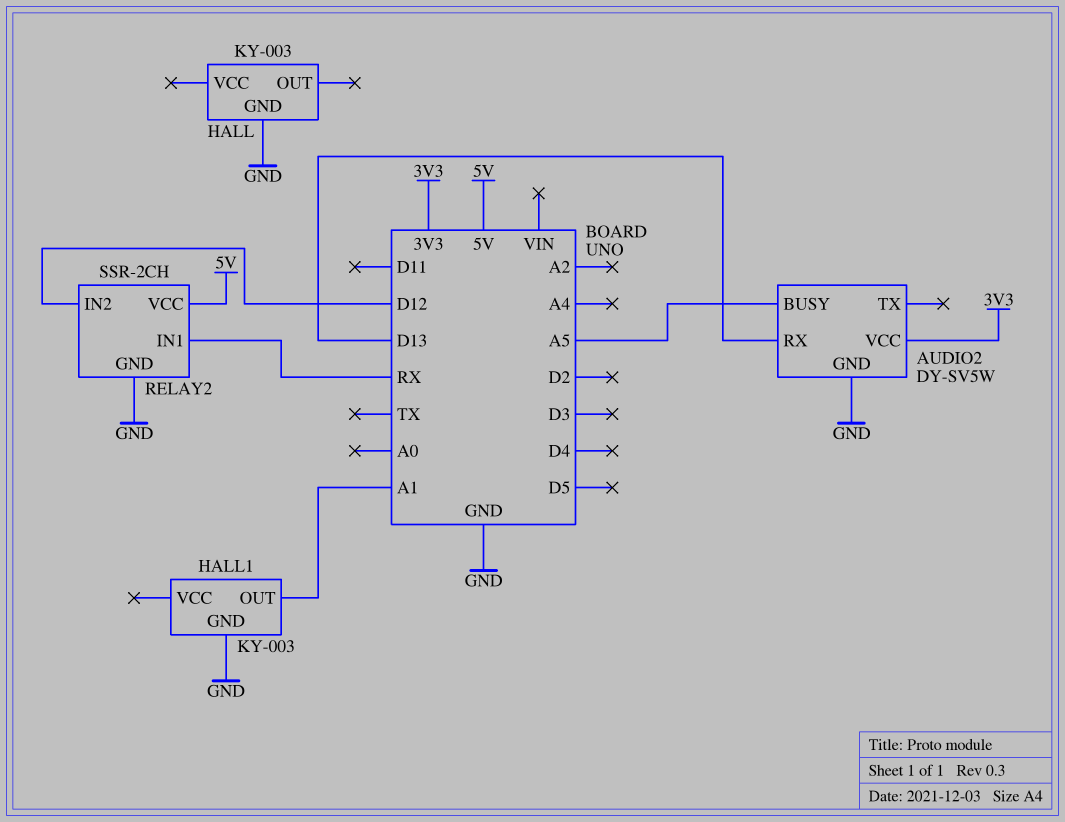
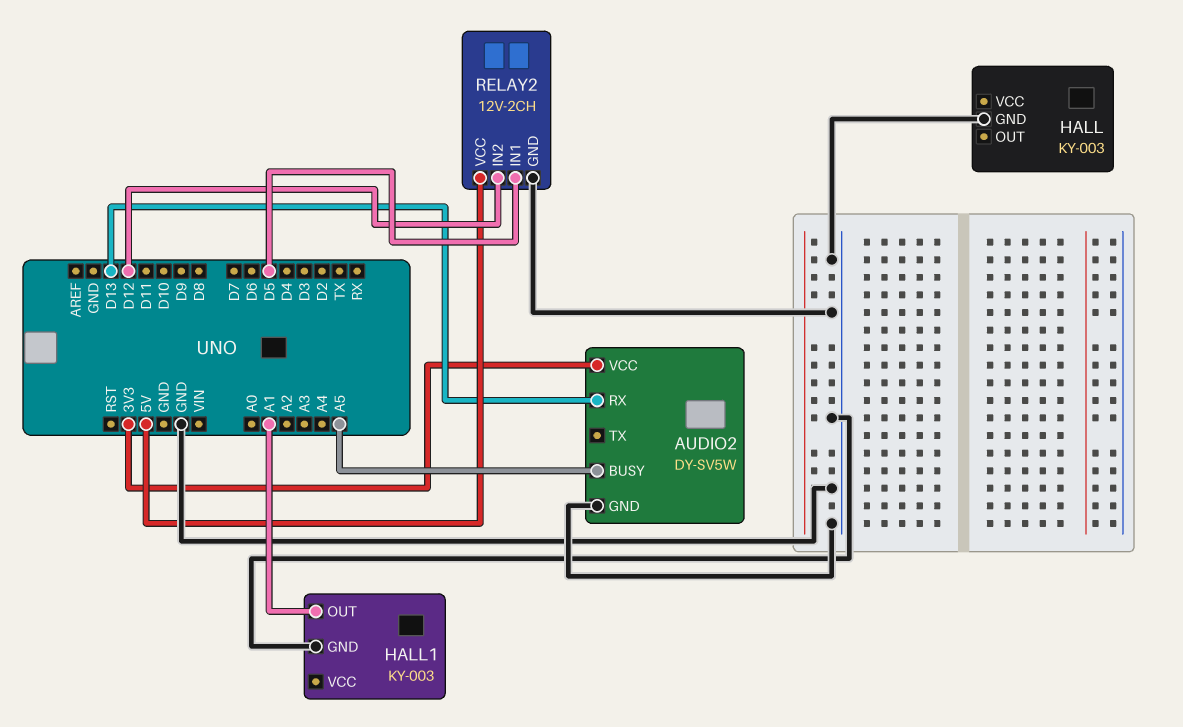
RELAY2: SSR-2CH -> 12V-2CH
RELAY2 pin IN1: RX -> D5

